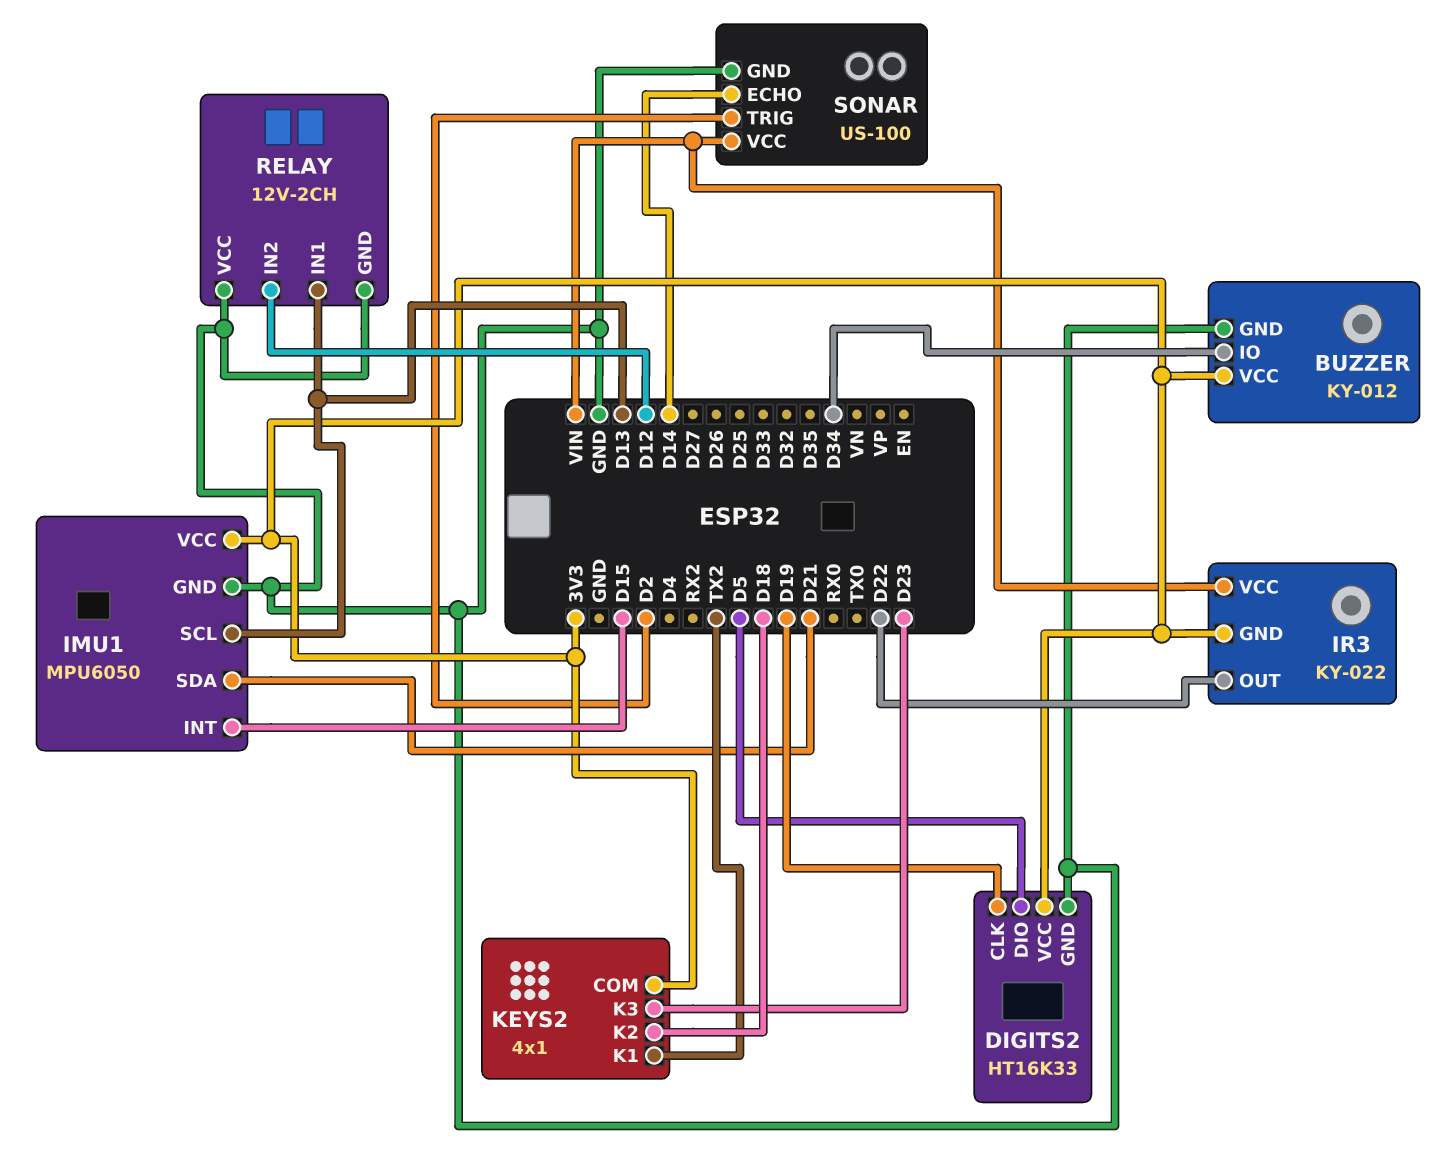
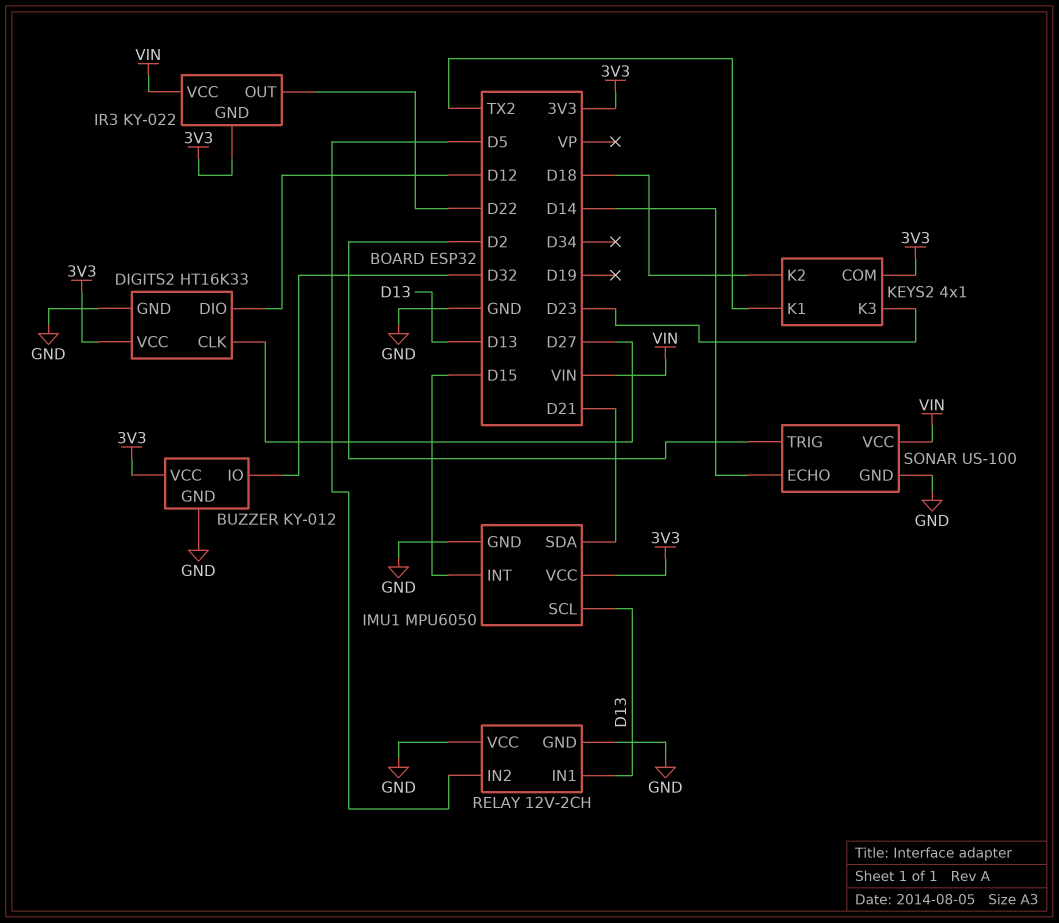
BUZZER pin IO: D34 -> D32
DIGITS2 pin CLK: D19 -> D27
DIGITS2 pin DIO: D5 -> D12
RELAY pin IN2: D12 -> D5

